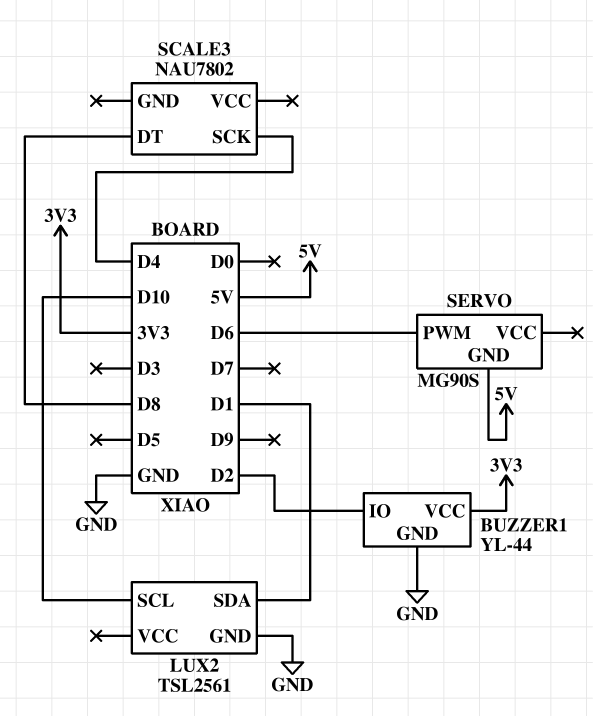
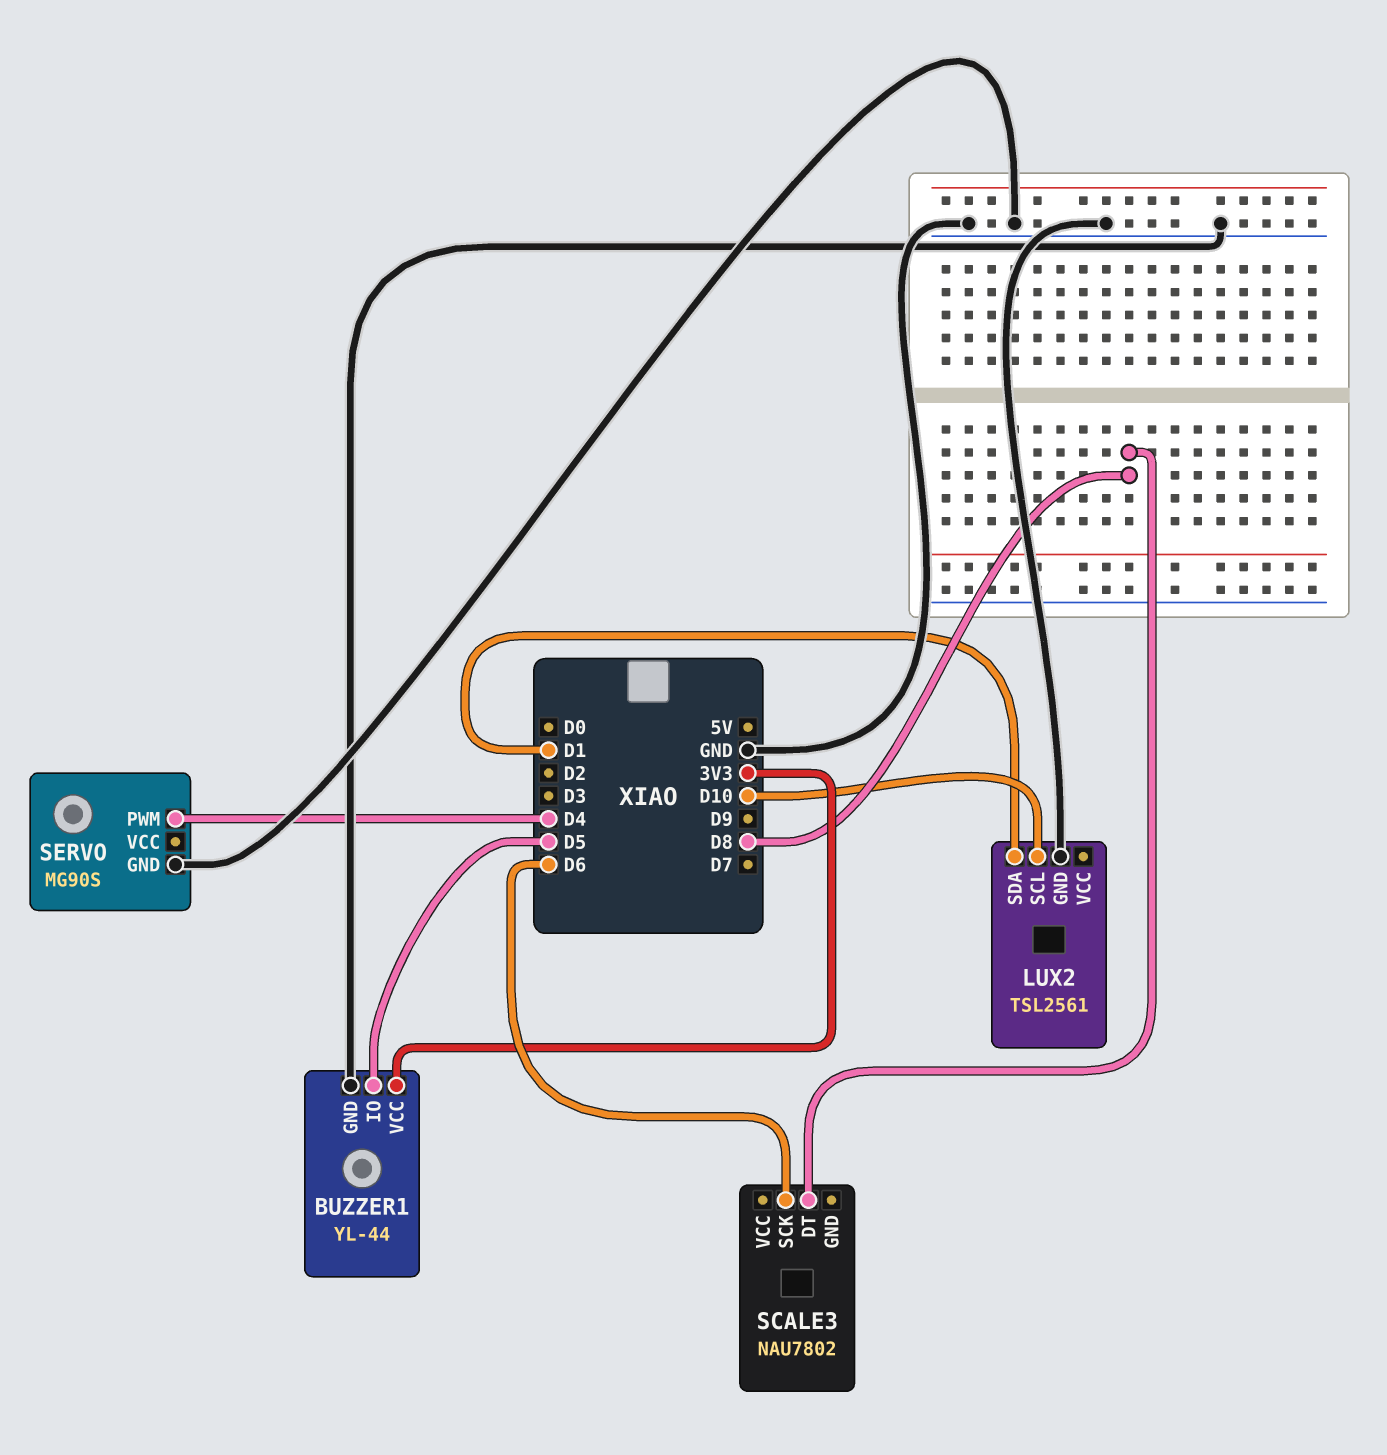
BUZZER1 pin IO: D2 -> D5
SCALE3 pin SCK: D4 -> D6
SERVO pin GND: 5V -> GND
SERVO pin PWM: D6 -> D4

